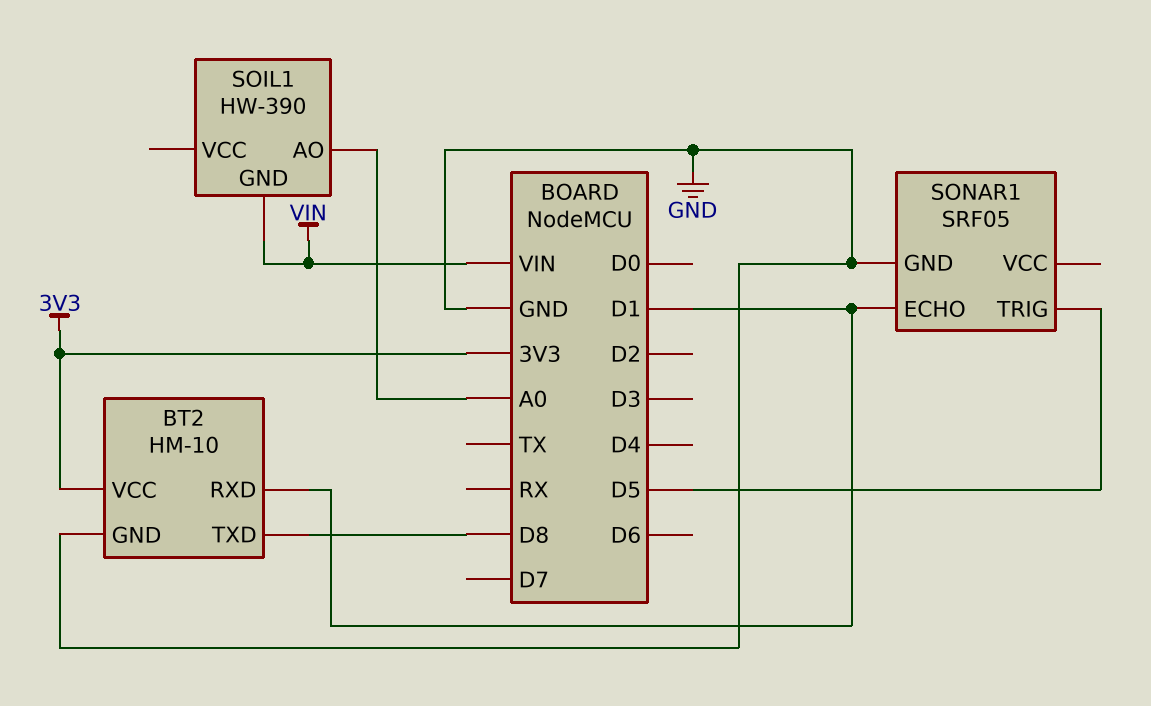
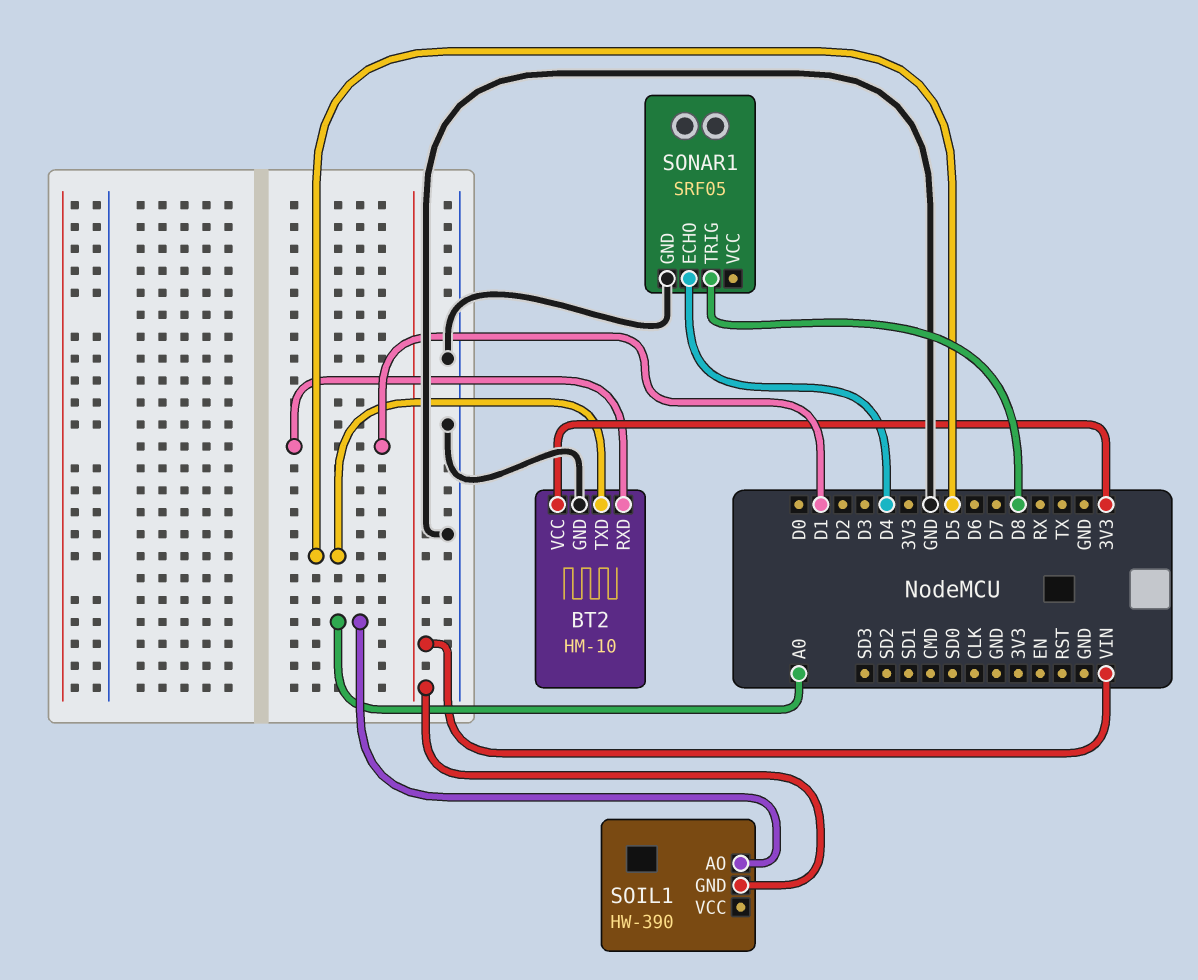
BT2 pin TXD: D8 -> D5
SONAR1 pin ECHO: D1 -> D4
SONAR1 pin TRIG: D5 -> D8

